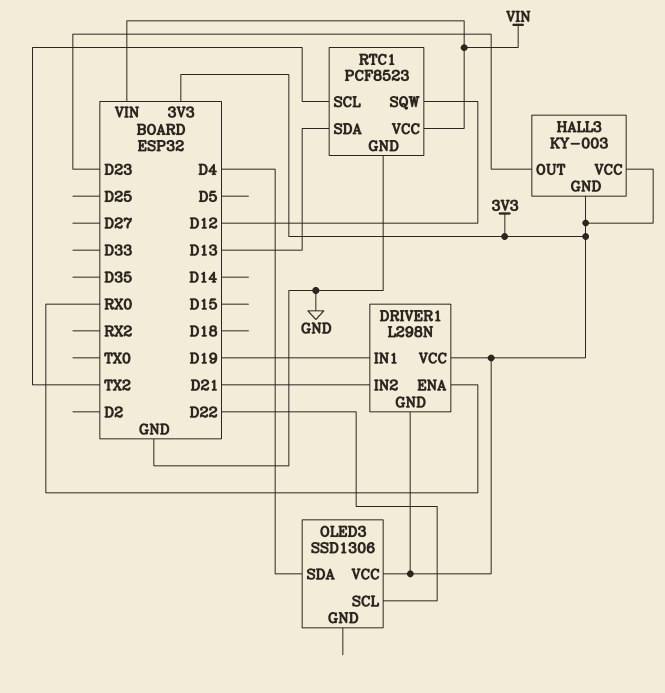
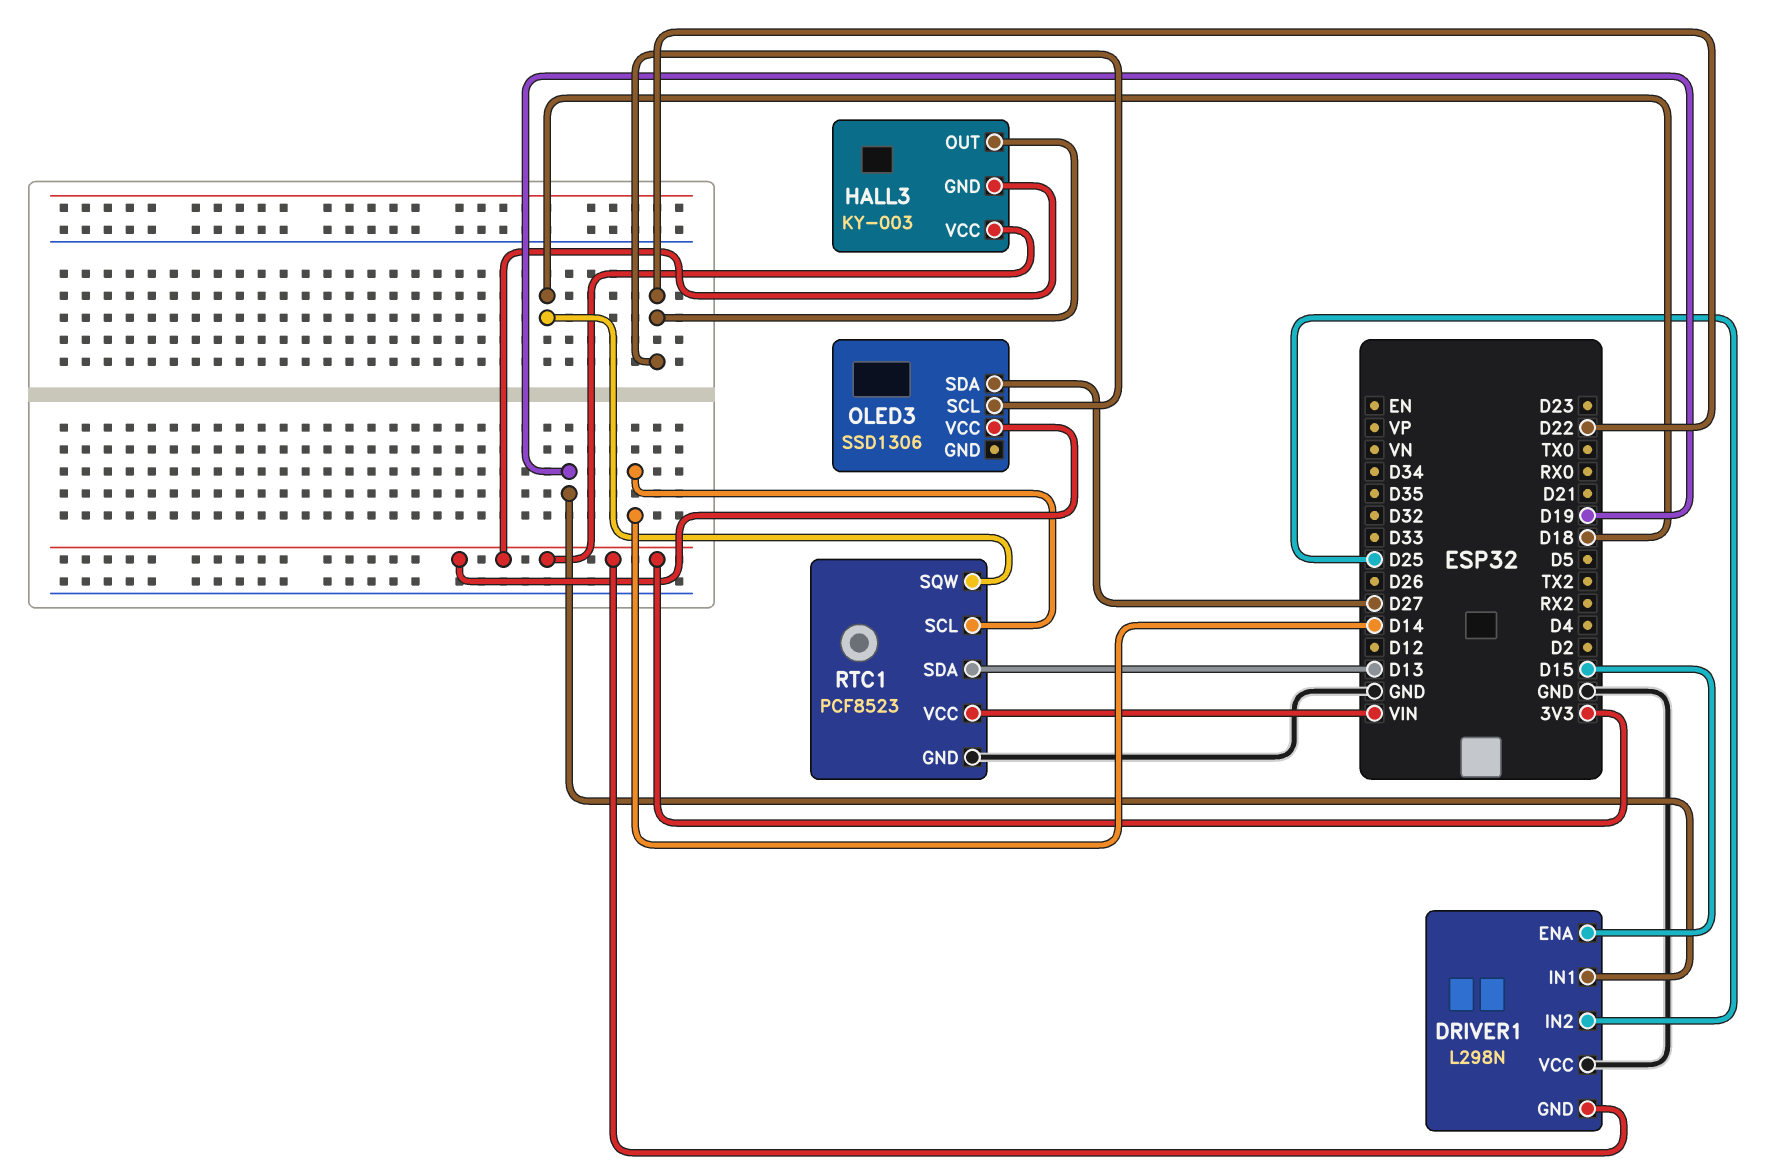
DRIVER1 pin ENA: RX0 -> D15
DRIVER1 pin IN2: D21 -> D25
DRIVER1 pin VCC: 3V3 -> GND
HALL3 pin OUT: D23 -> D22
OLED3 pin SDA: D4 -> D27
RTC1 pin SCL: TX2 -> D14
RTC1 pin SQW: D12 -> D18

